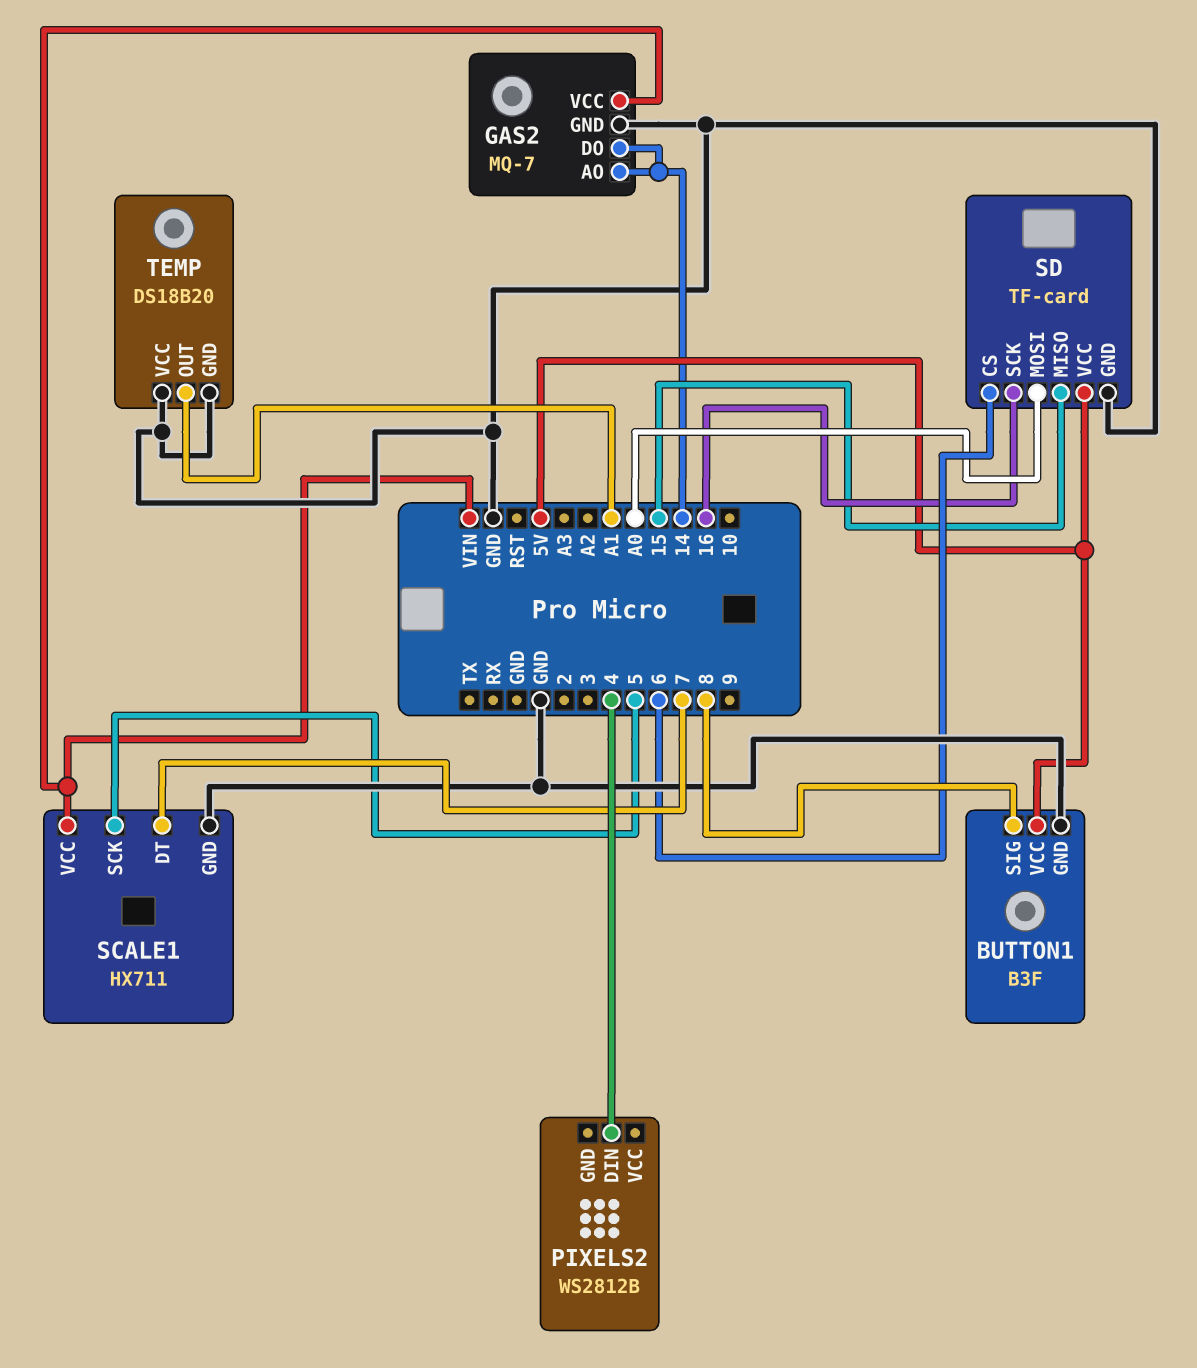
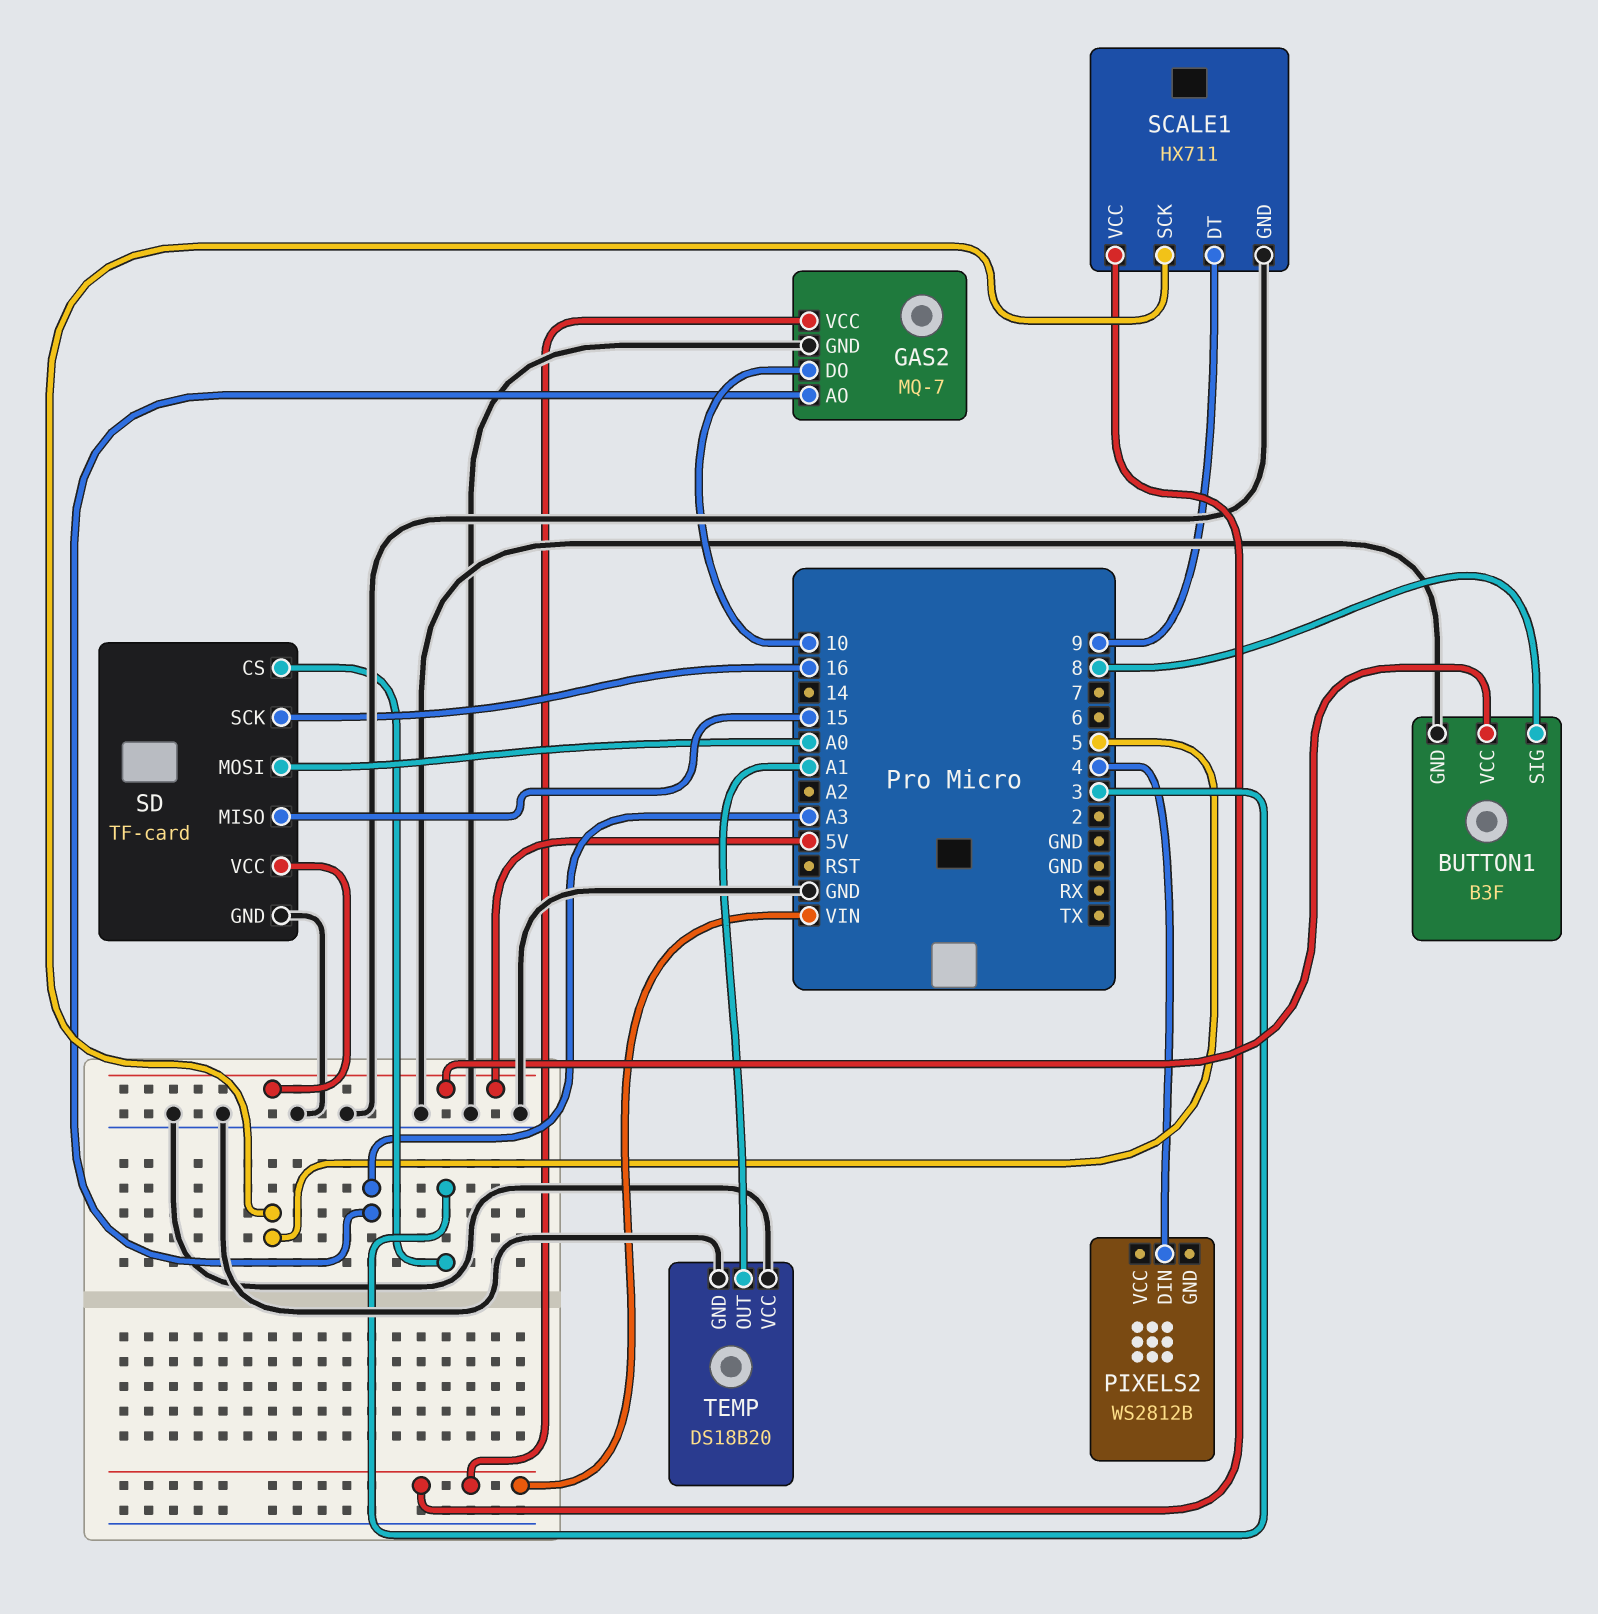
GAS2 pin AO: 14 -> A3
GAS2 pin DO: 14 -> 10
SCALE1 pin DT: 7 -> 9
SD pin CS: 6 -> 3

